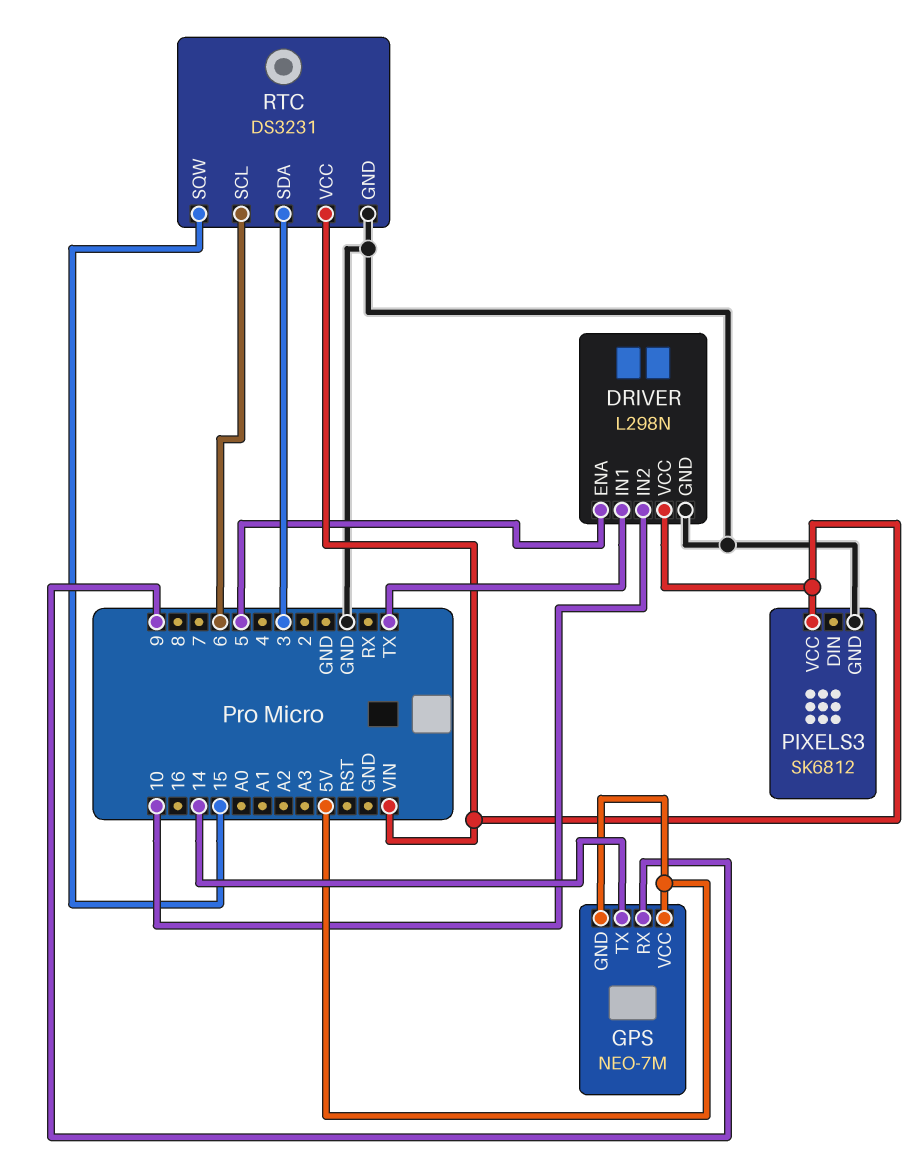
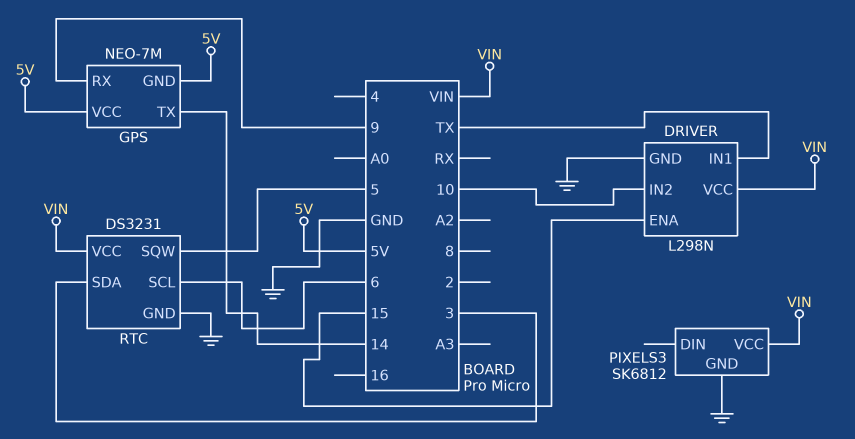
DRIVER pin ENA: 5 -> 15
RTC pin SQW: 15 -> 5

